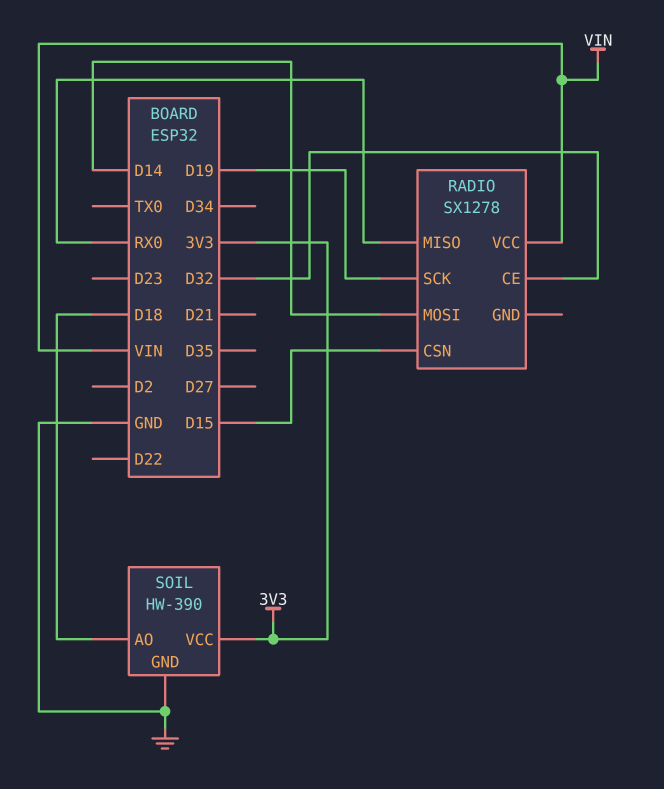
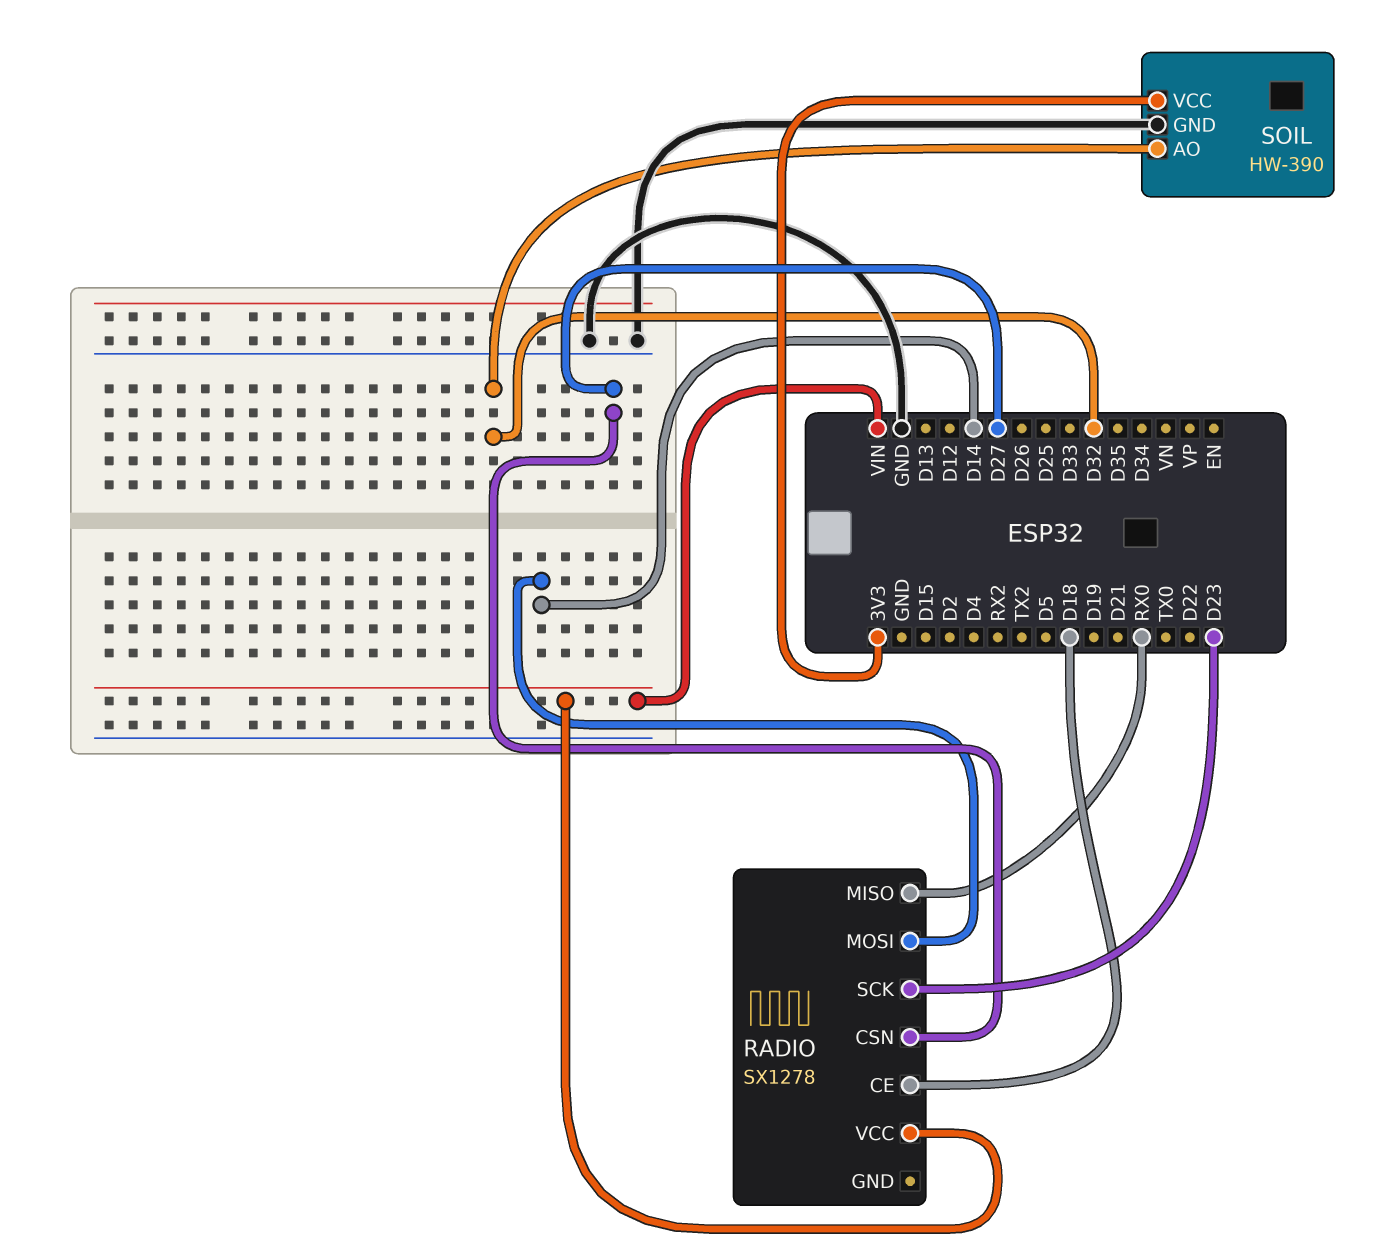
RADIO pin CE: D32 -> D18
RADIO pin CSN: D15 -> D27
RADIO pin SCK: D19 -> D23
SOIL pin AO: D18 -> D32

